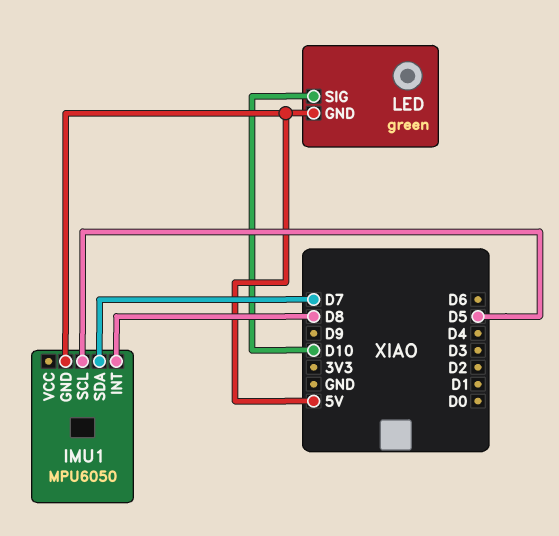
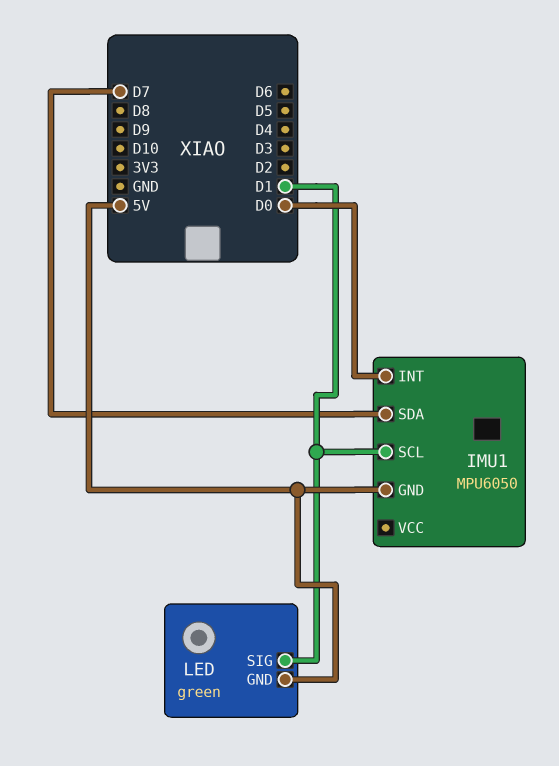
IMU1 pin INT: D8 -> D0
IMU1 pin SCL: D5 -> D1
LED pin SIG: D10 -> D1

